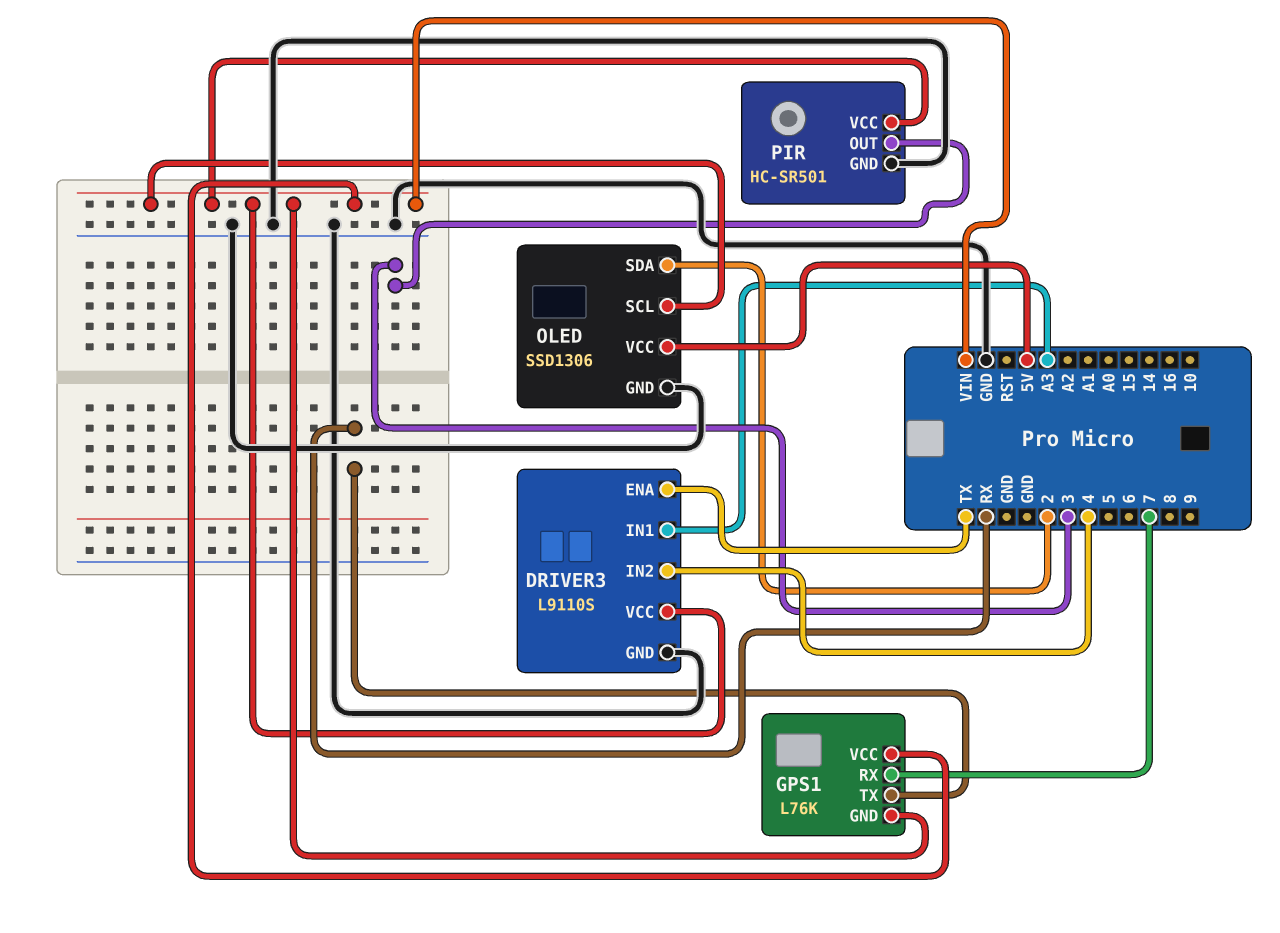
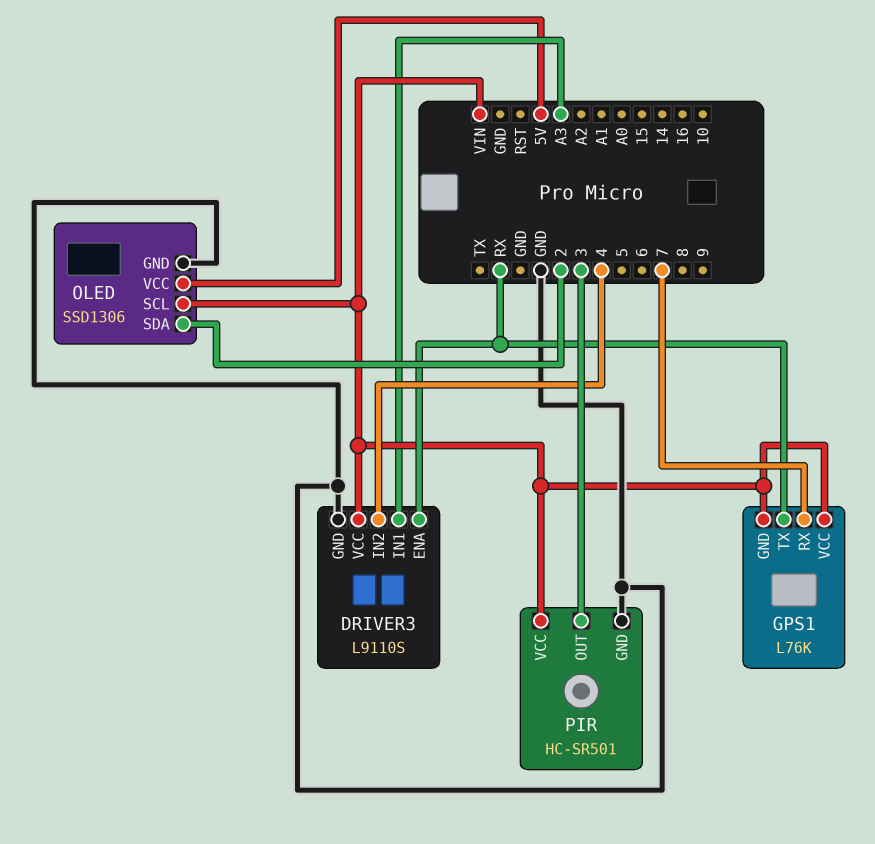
DRIVER3 pin ENA: TX -> RX

